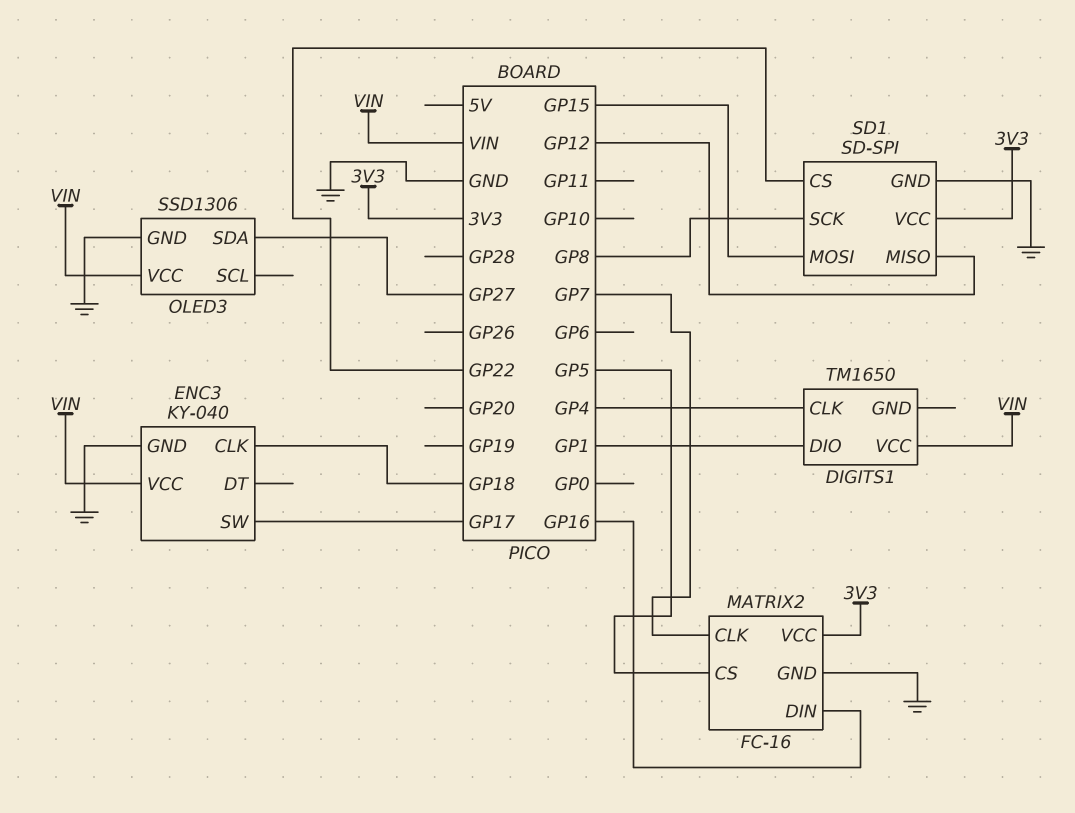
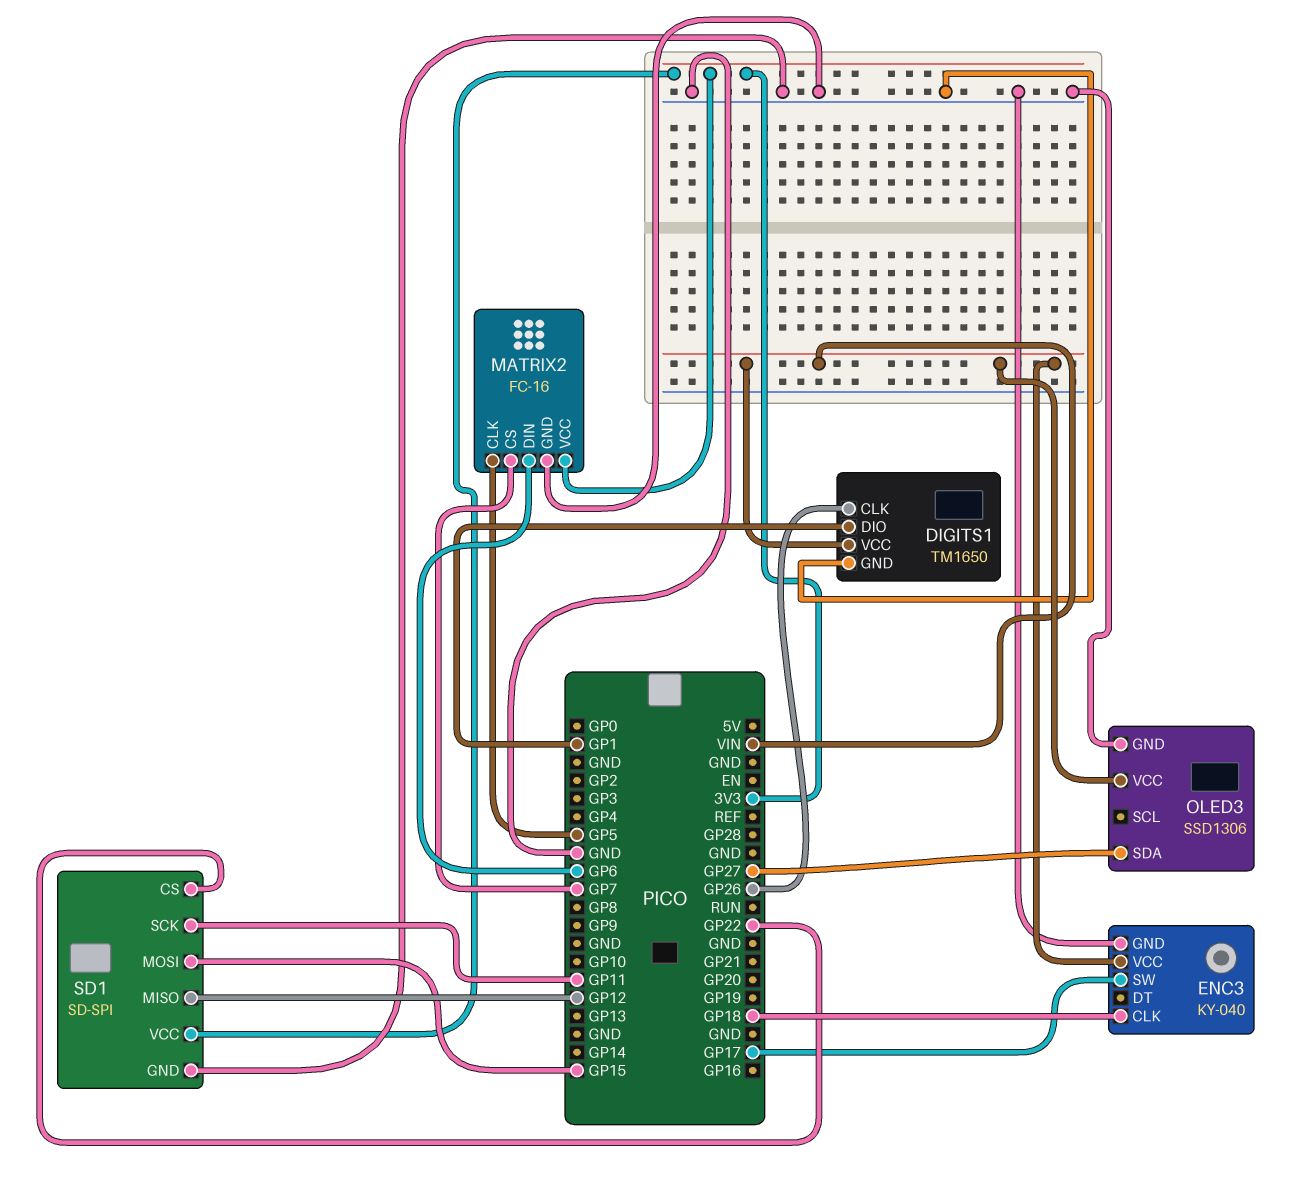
DIGITS1 pin CLK: GP4 -> GP26
DIGITS1 pin GND: none -> GND
MATRIX2 pin CLK: GP7 -> GP5
MATRIX2 pin CS: GP5 -> GP7
MATRIX2 pin DIN: GP16 -> GP6
SD1 pin SCK: GP8 -> GP11

